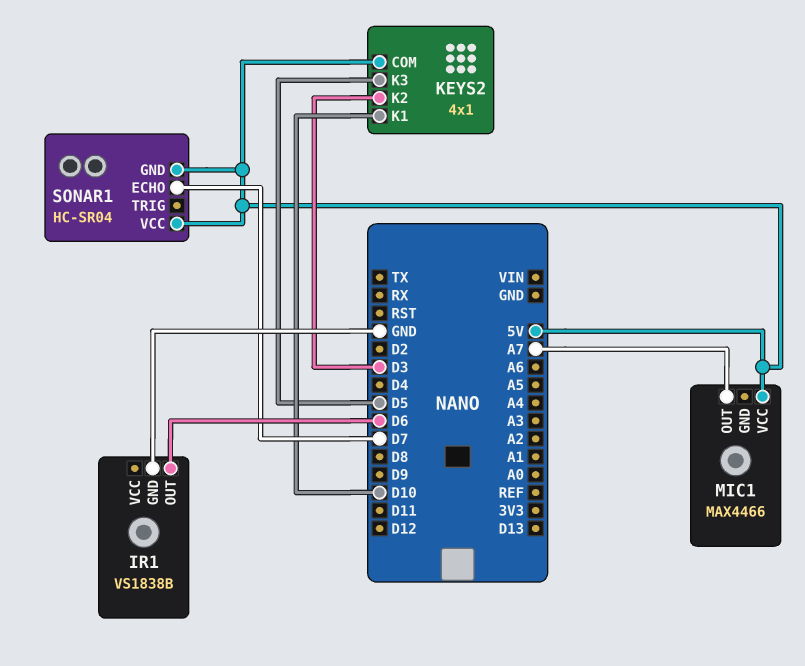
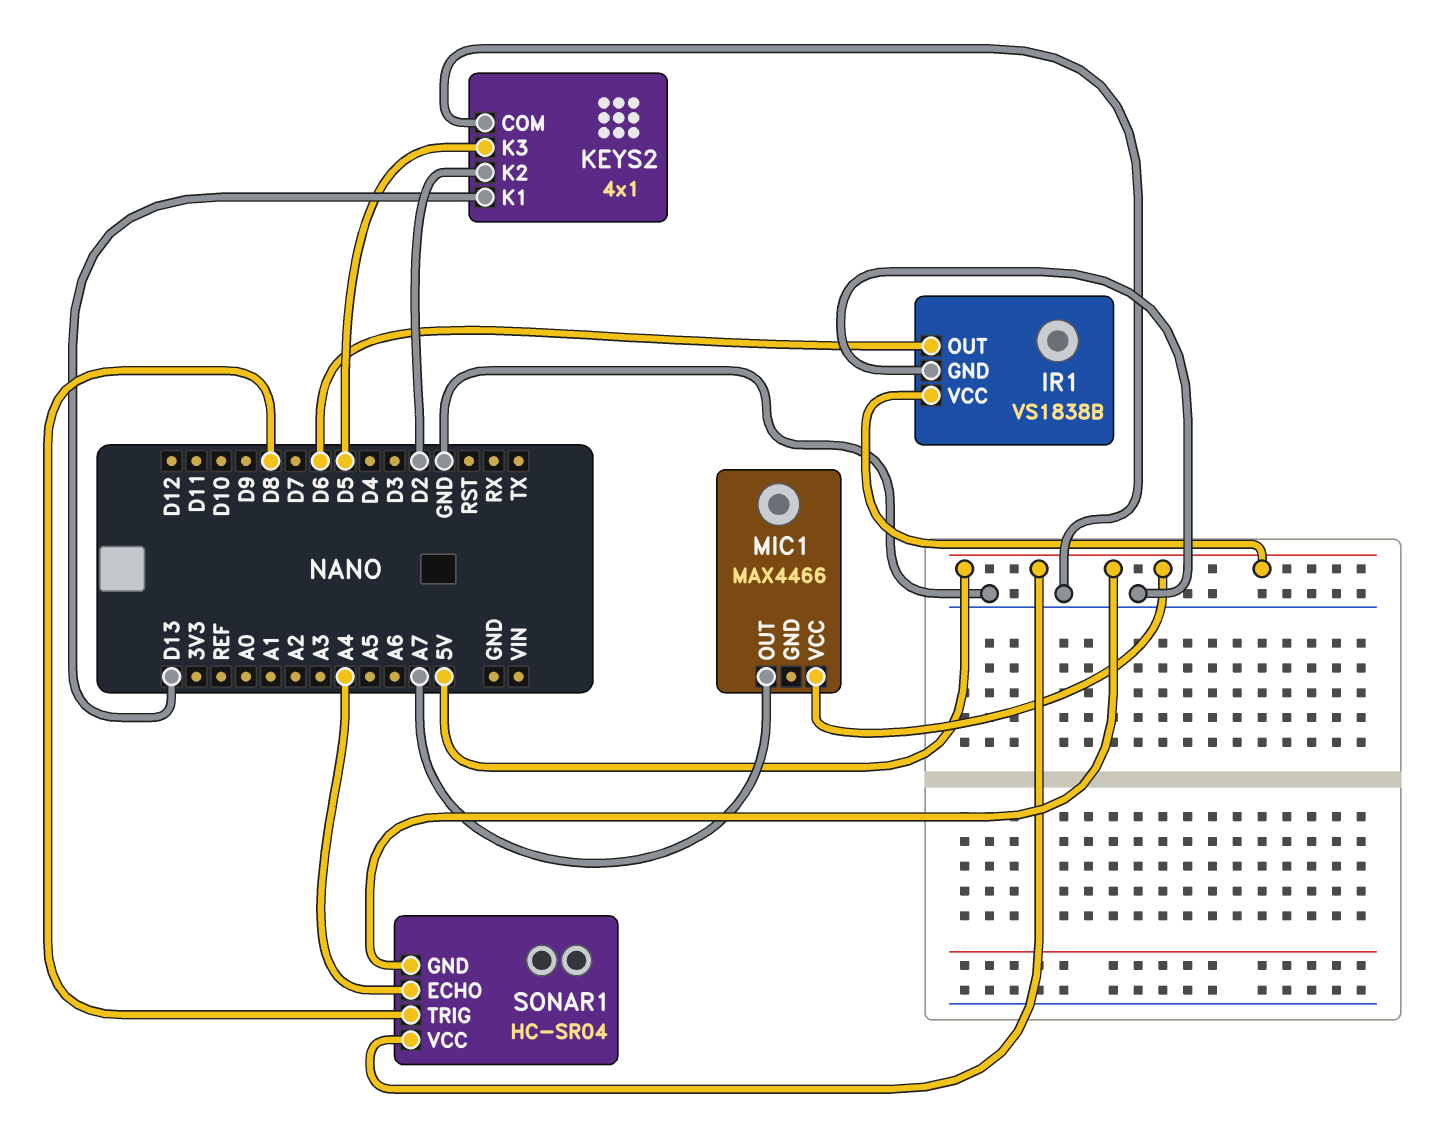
IR1 pin VCC: none -> 5V
KEYS2 pin COM: 5V -> GND
KEYS2 pin K1: D10 -> D13
KEYS2 pin K2: D3 -> D2
SONAR1 pin ECHO: D7 -> A4
SONAR1 pin TRIG: none -> D8

